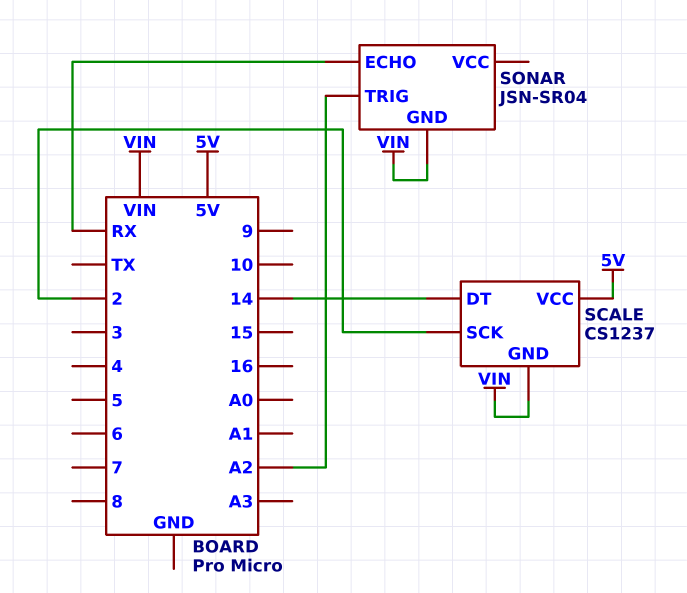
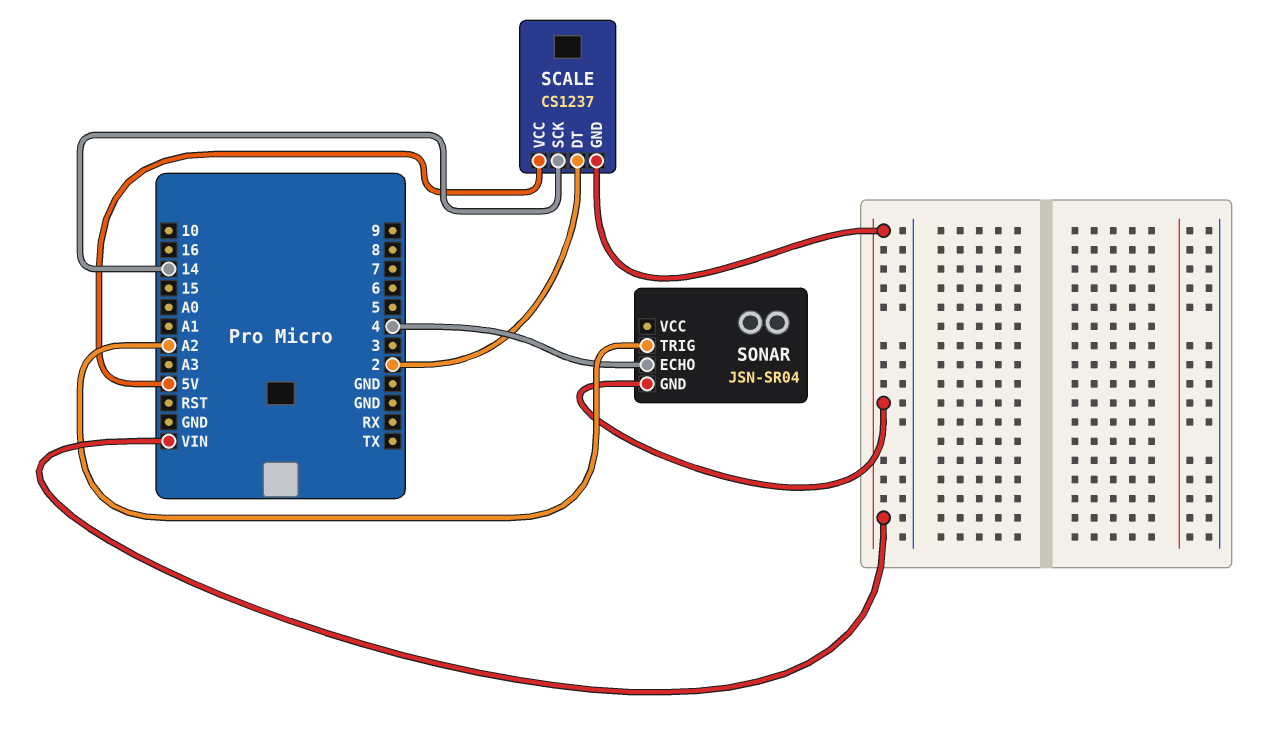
SCALE pin DT: 14 -> 2
SCALE pin SCK: 2 -> 14
SONAR pin ECHO: RX -> 4

